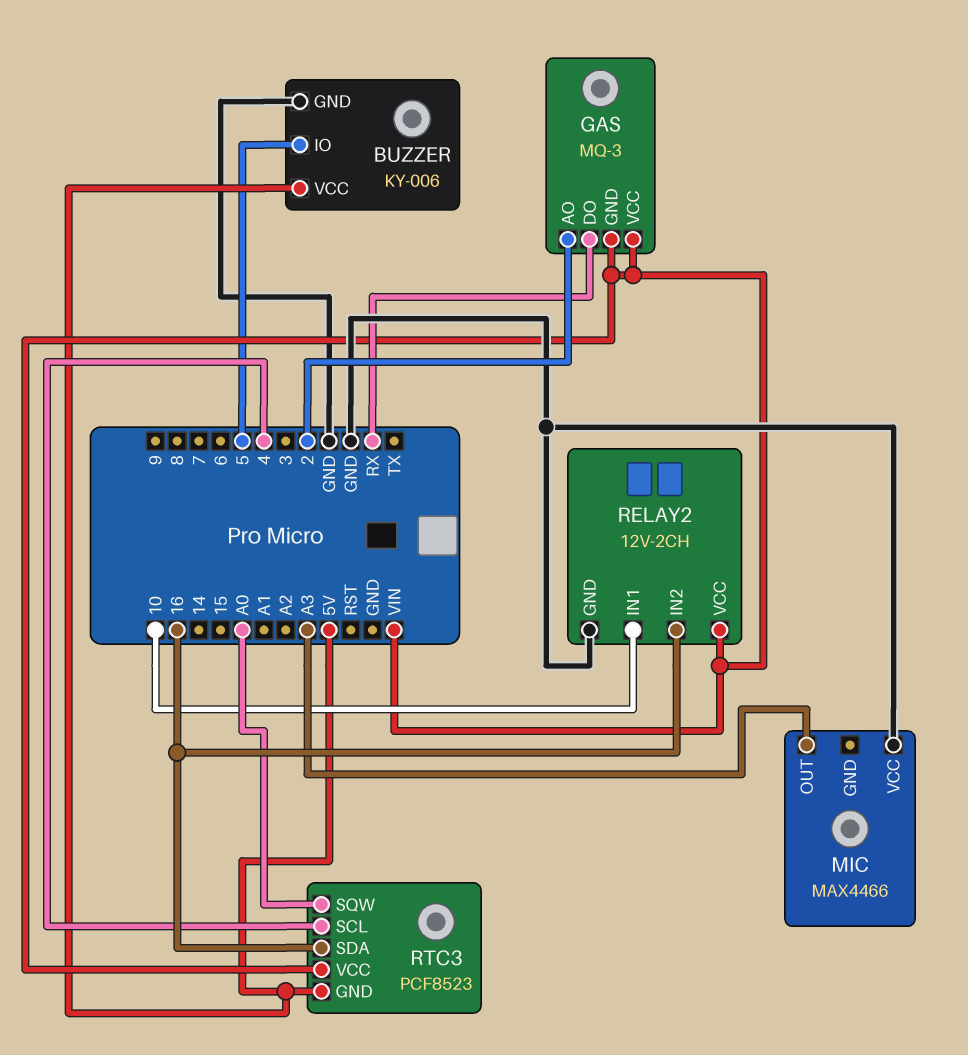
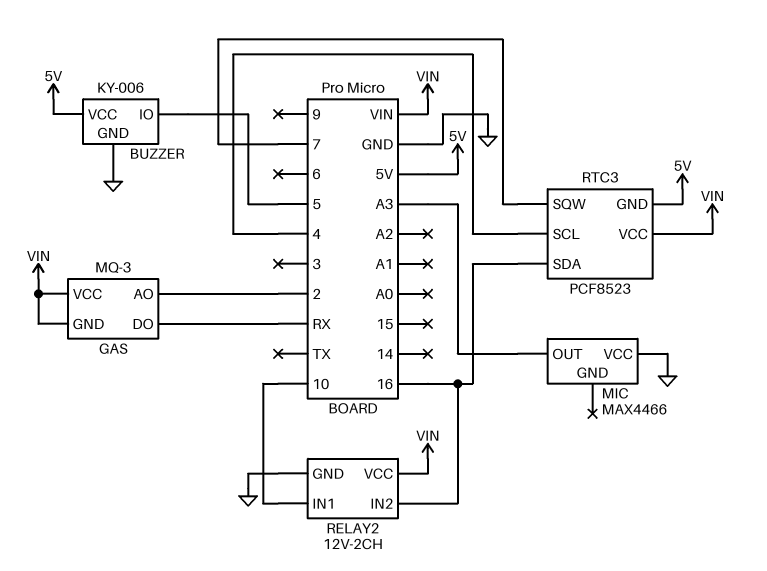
RTC3 pin SQW: A0 -> 7

